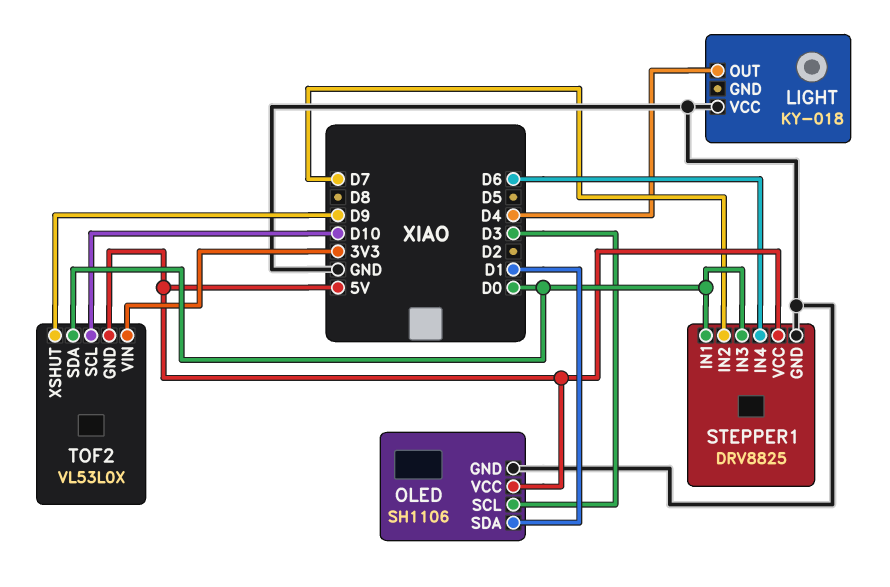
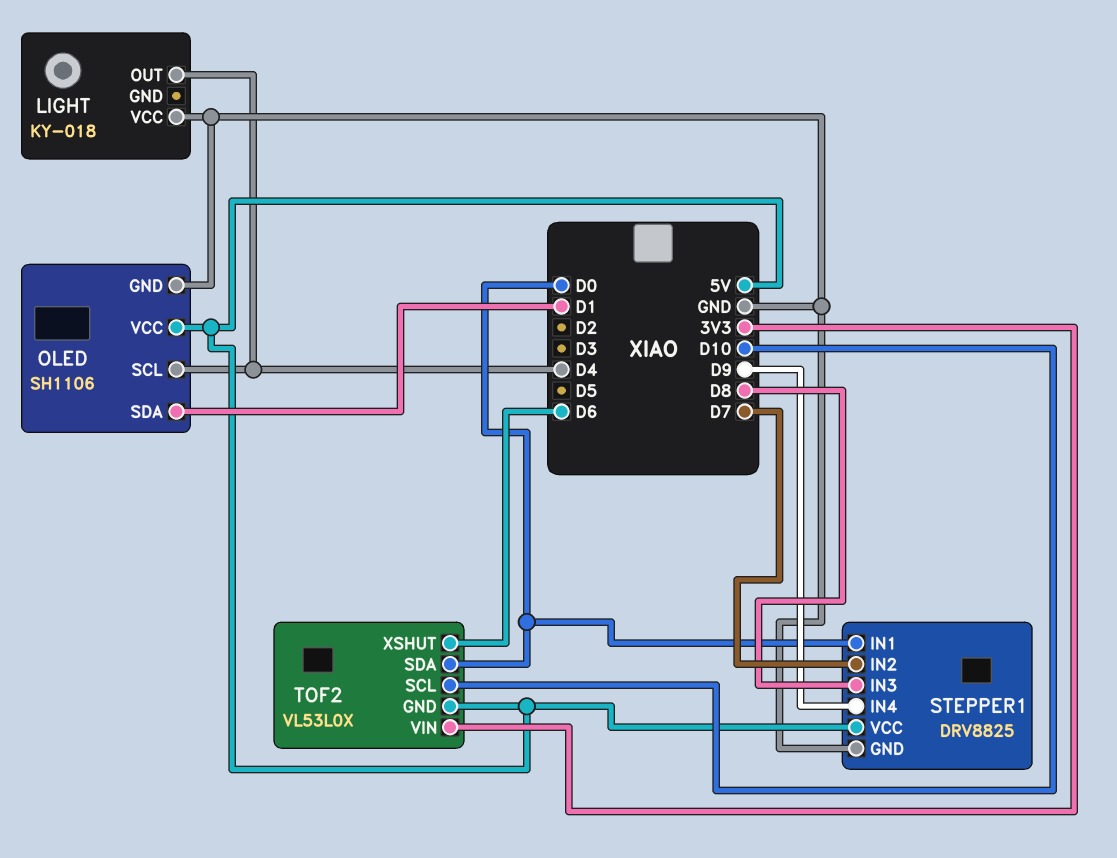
OLED pin SCL: D3 -> D4
STEPPER1 pin IN3: D0 -> D8
STEPPER1 pin IN4: D6 -> D9
TOF2 pin XSHUT: D9 -> D6

